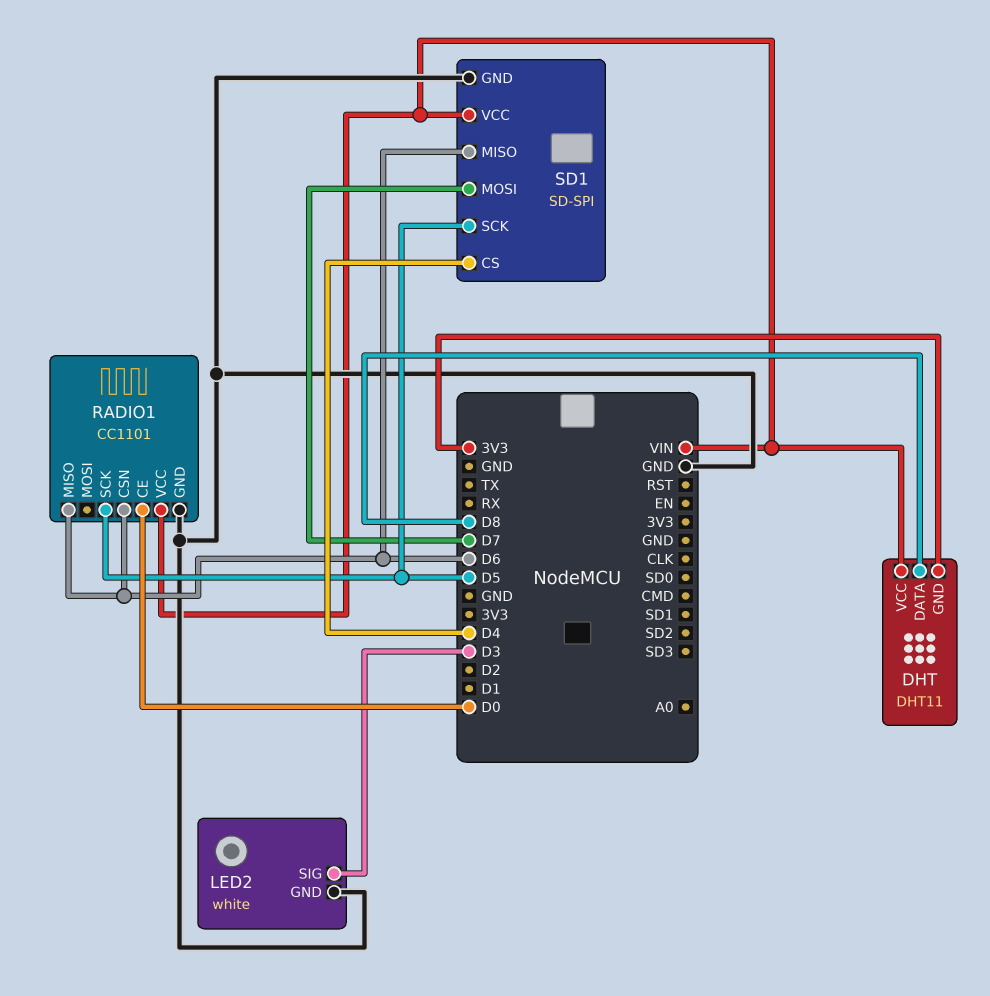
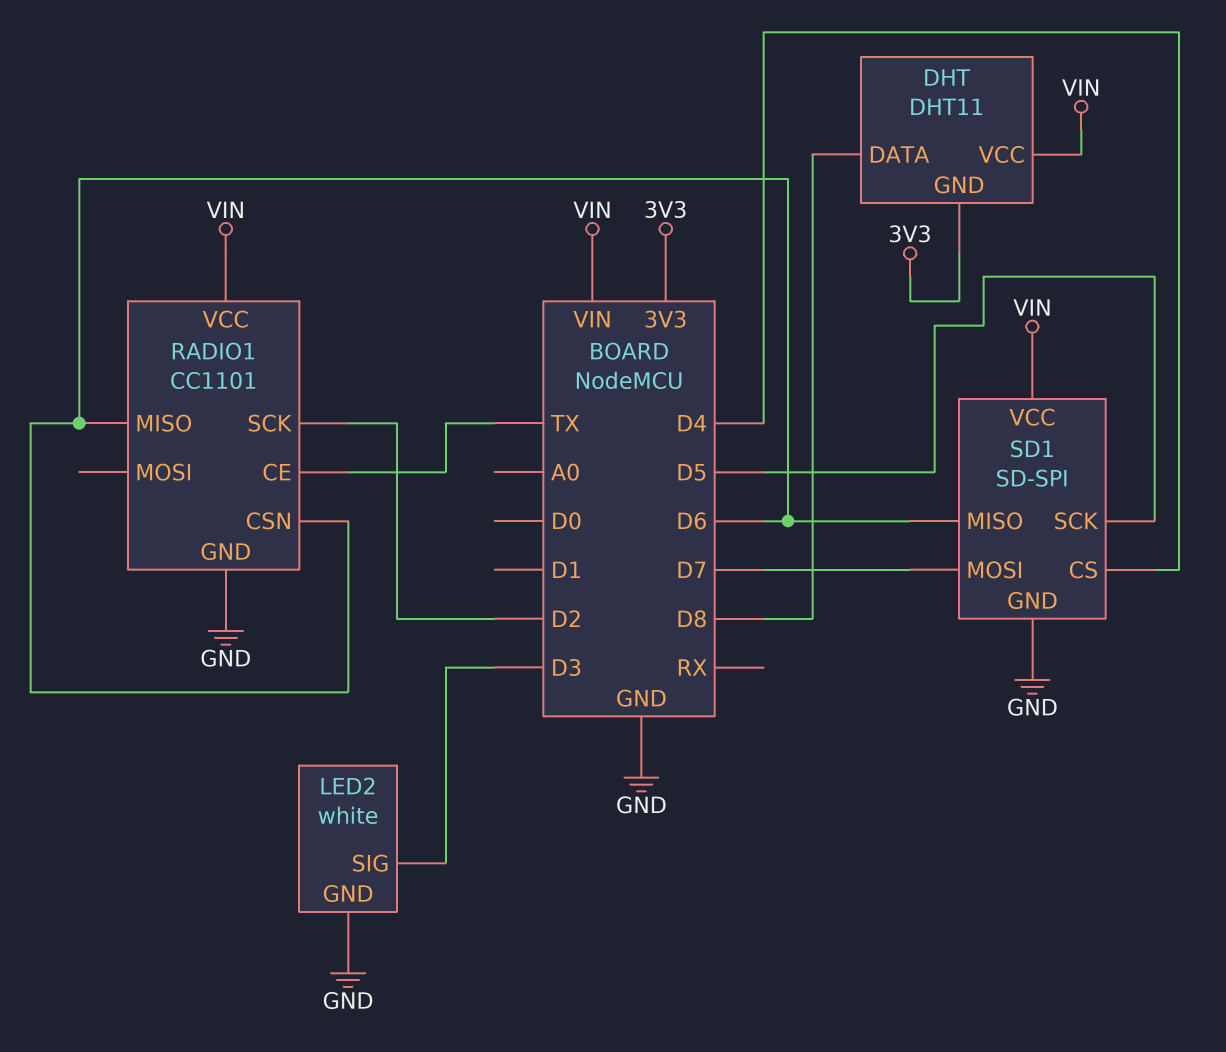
RADIO1 pin CE: D0 -> TX
RADIO1 pin SCK: D5 -> D2

